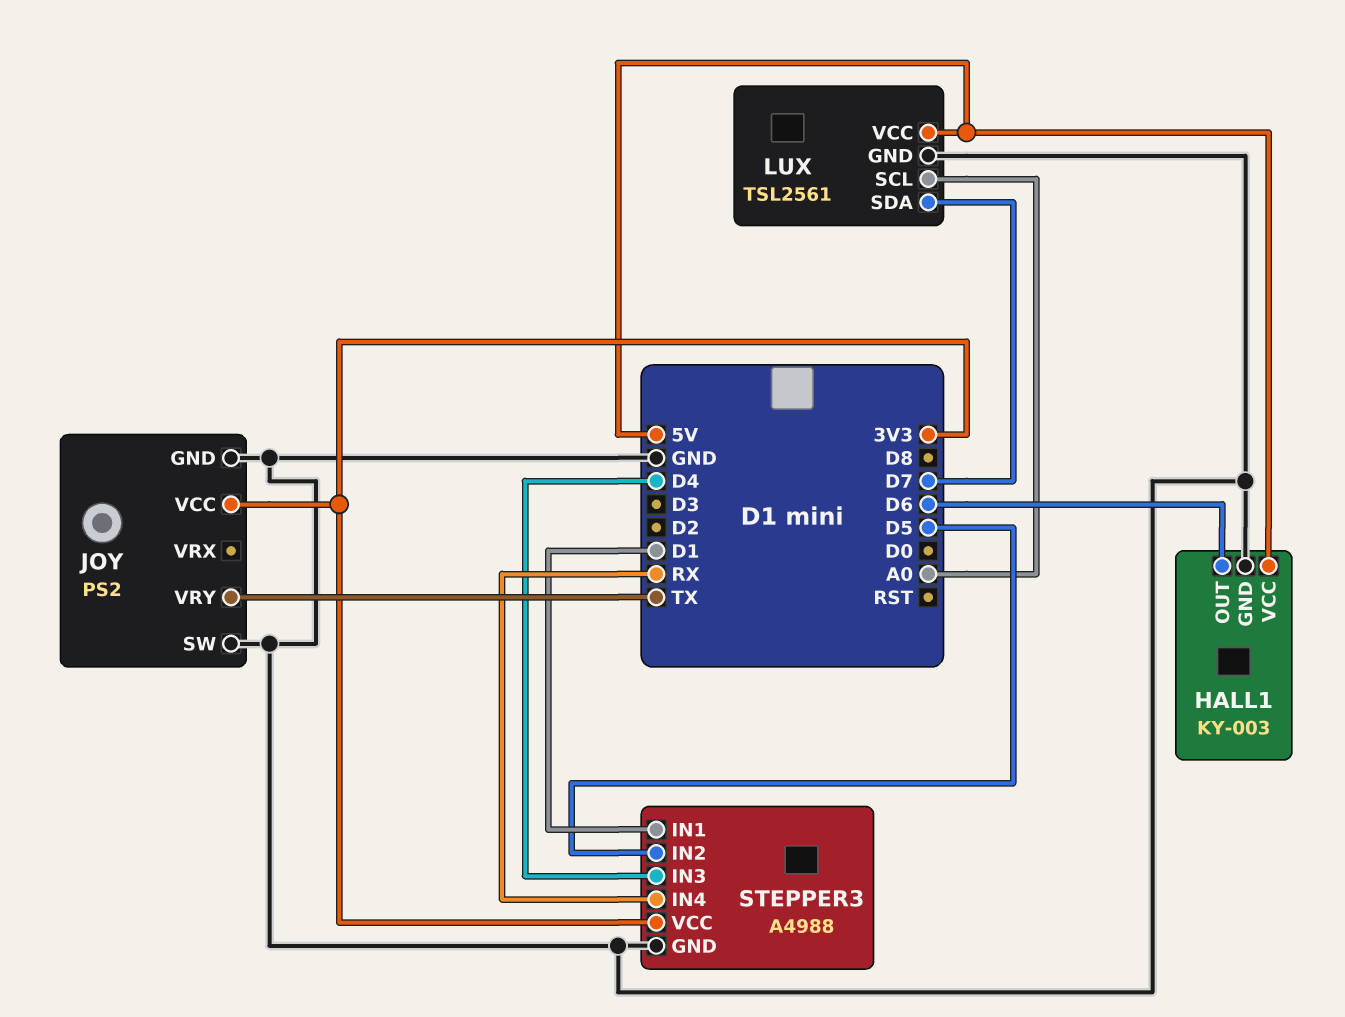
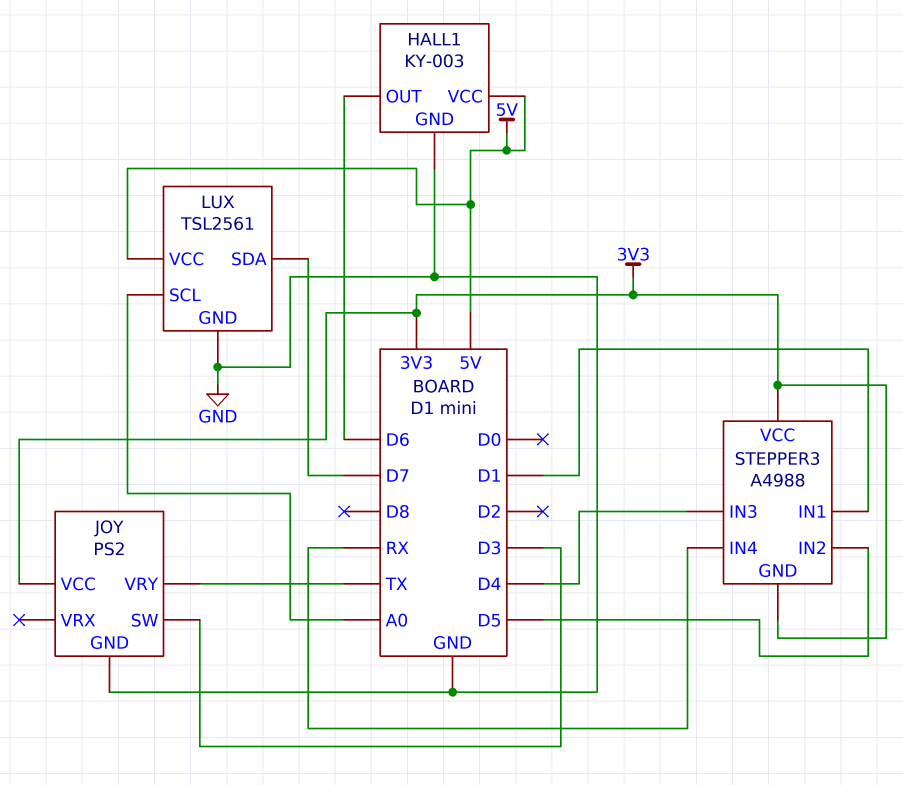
JOY pin SW: GND -> D3
STEPPER3 pin GND: GND -> 3V3

